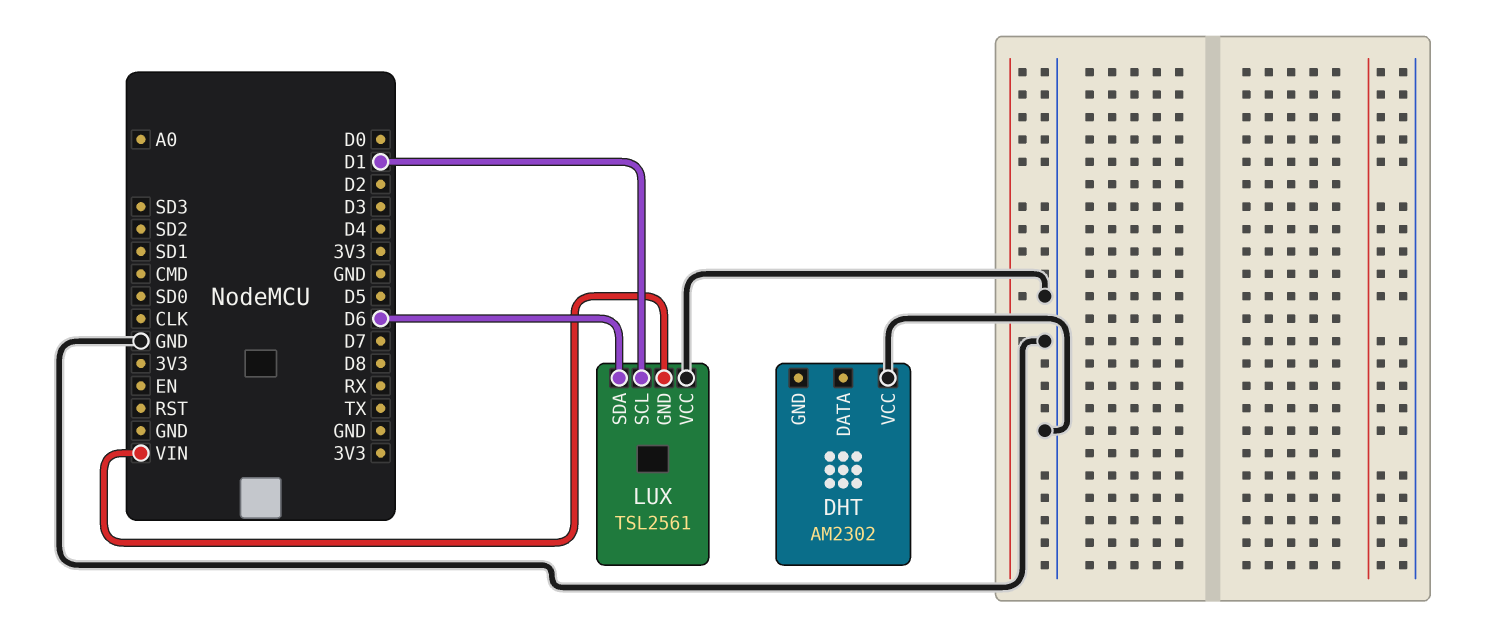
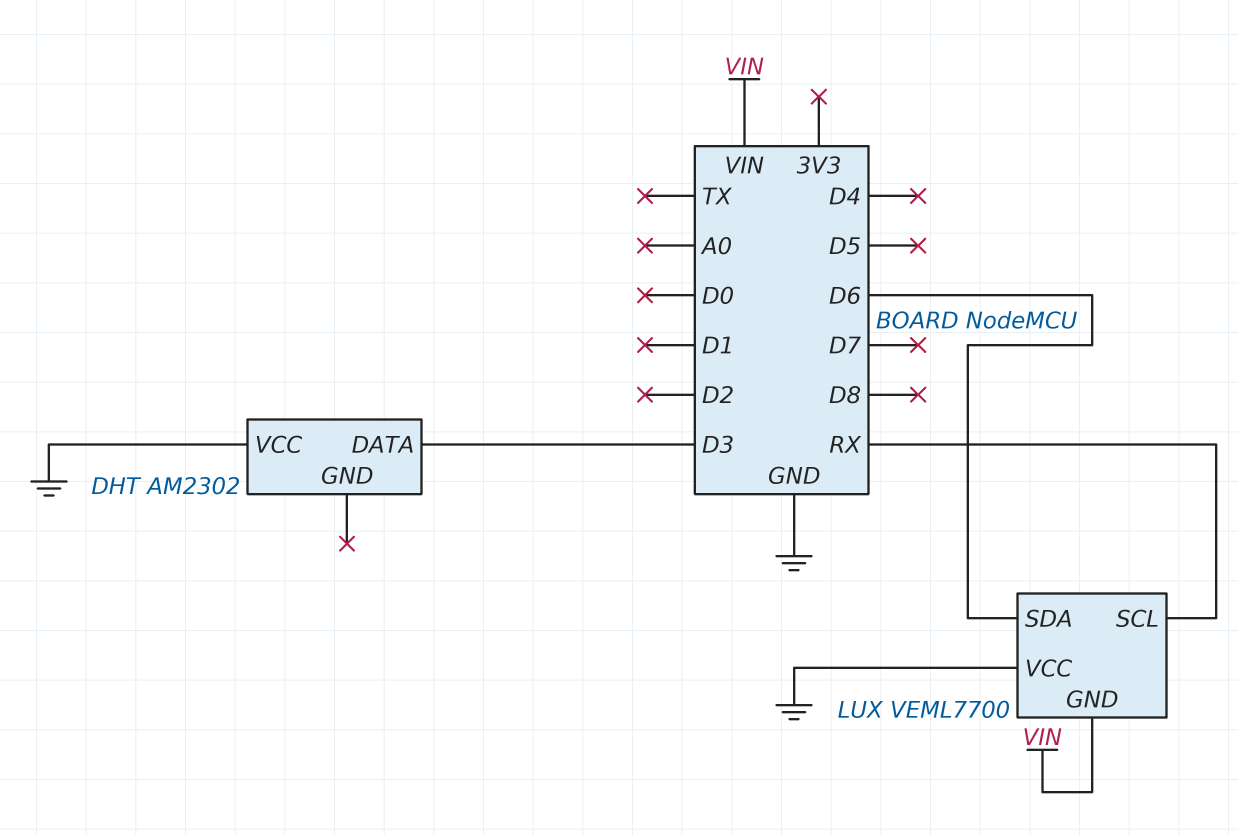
DHT pin DATA: none -> D3
LUX: TSL2561 -> VEML7700
LUX pin SCL: D1 -> RX

